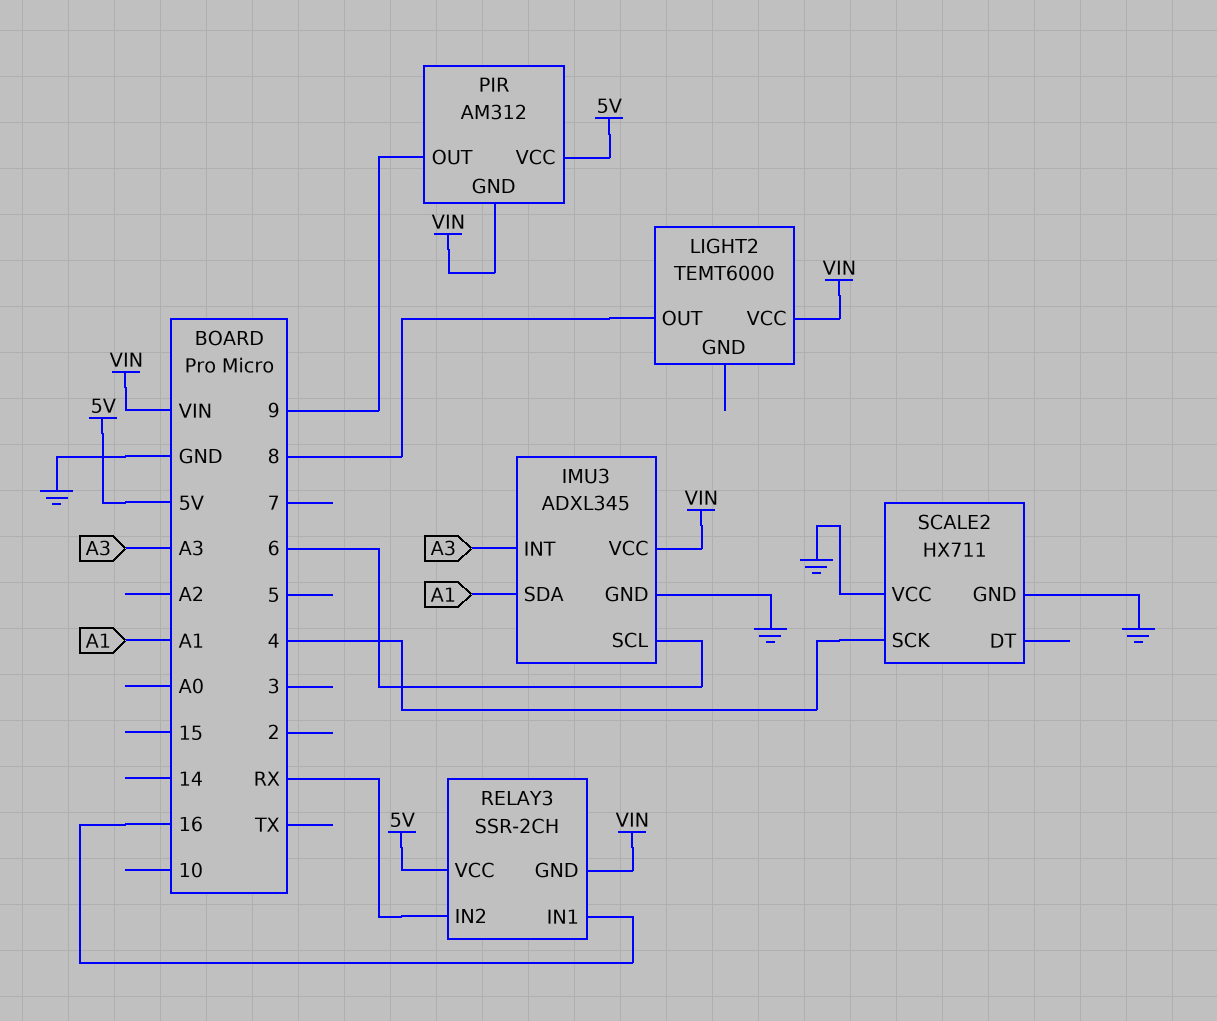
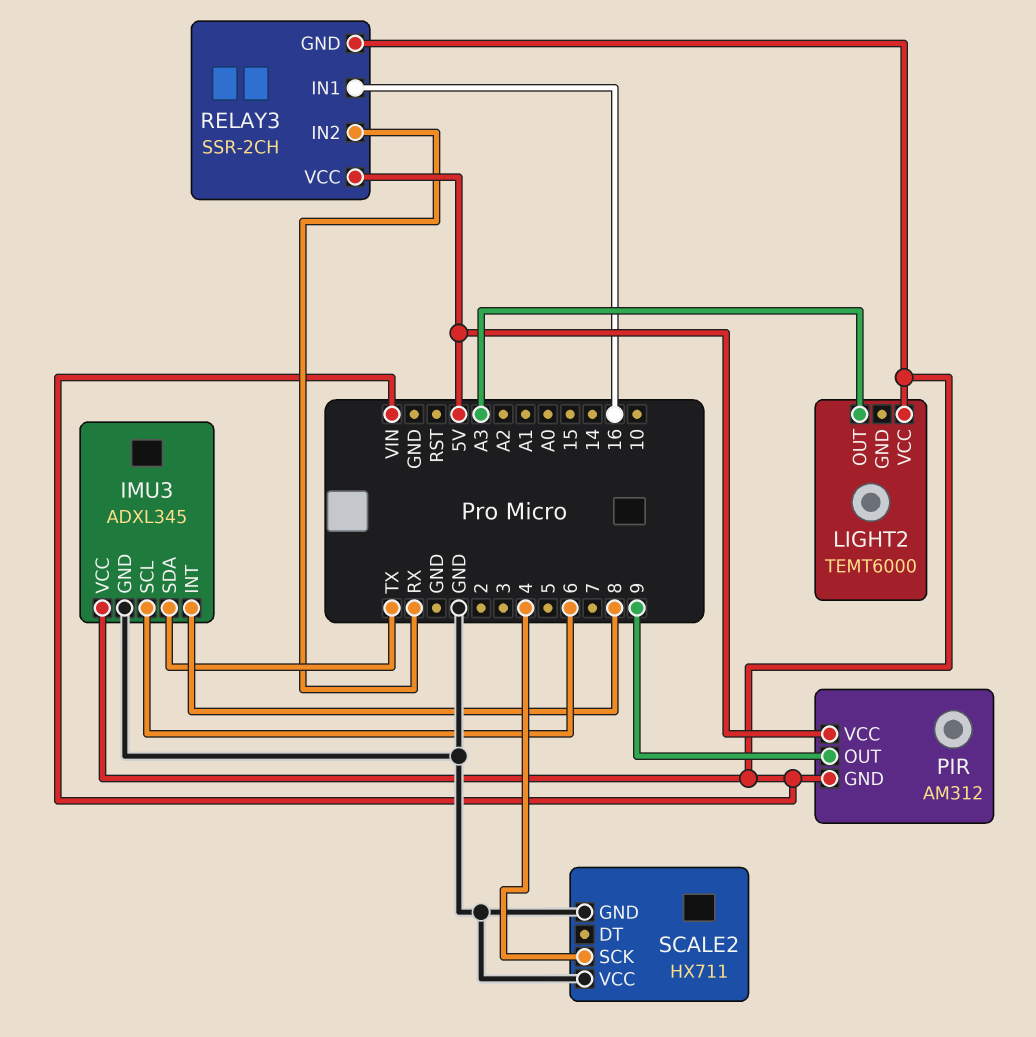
IMU3 pin INT: A3 -> 8
IMU3 pin SDA: A1 -> TX
LIGHT2 pin OUT: 8 -> A3

